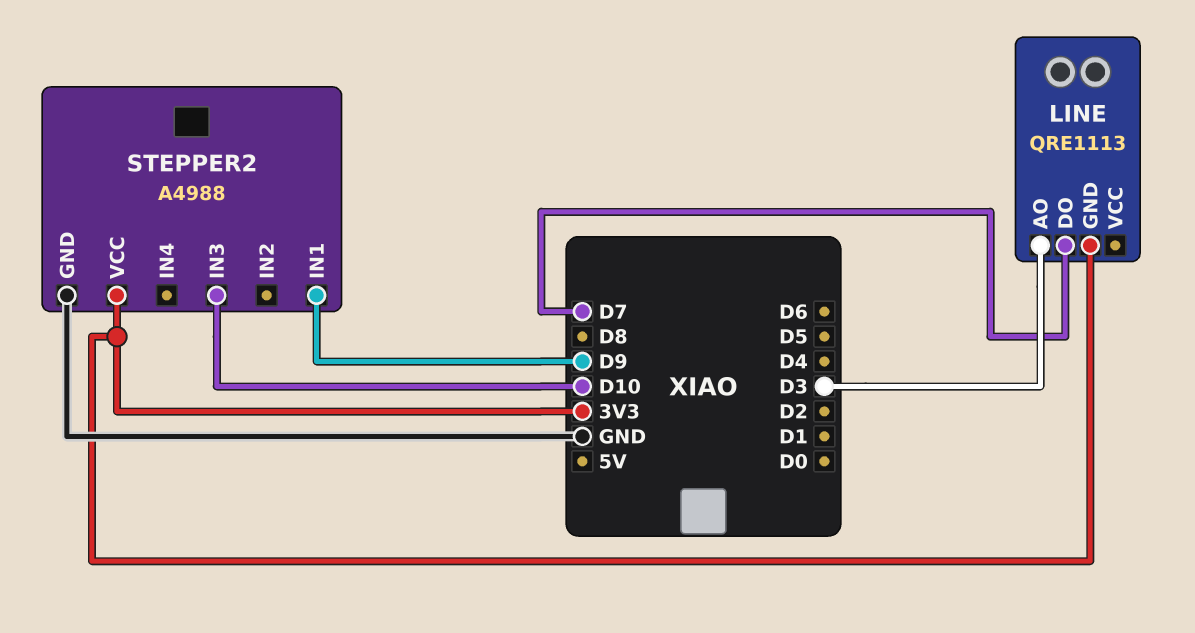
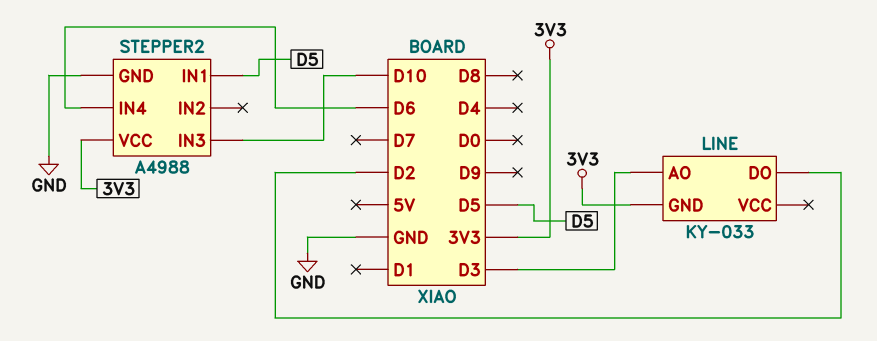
LINE: QRE1113 -> KY-033
LINE pin DO: D7 -> D2
STEPPER2 pin IN1: D9 -> D5
STEPPER2 pin IN4: none -> D6

